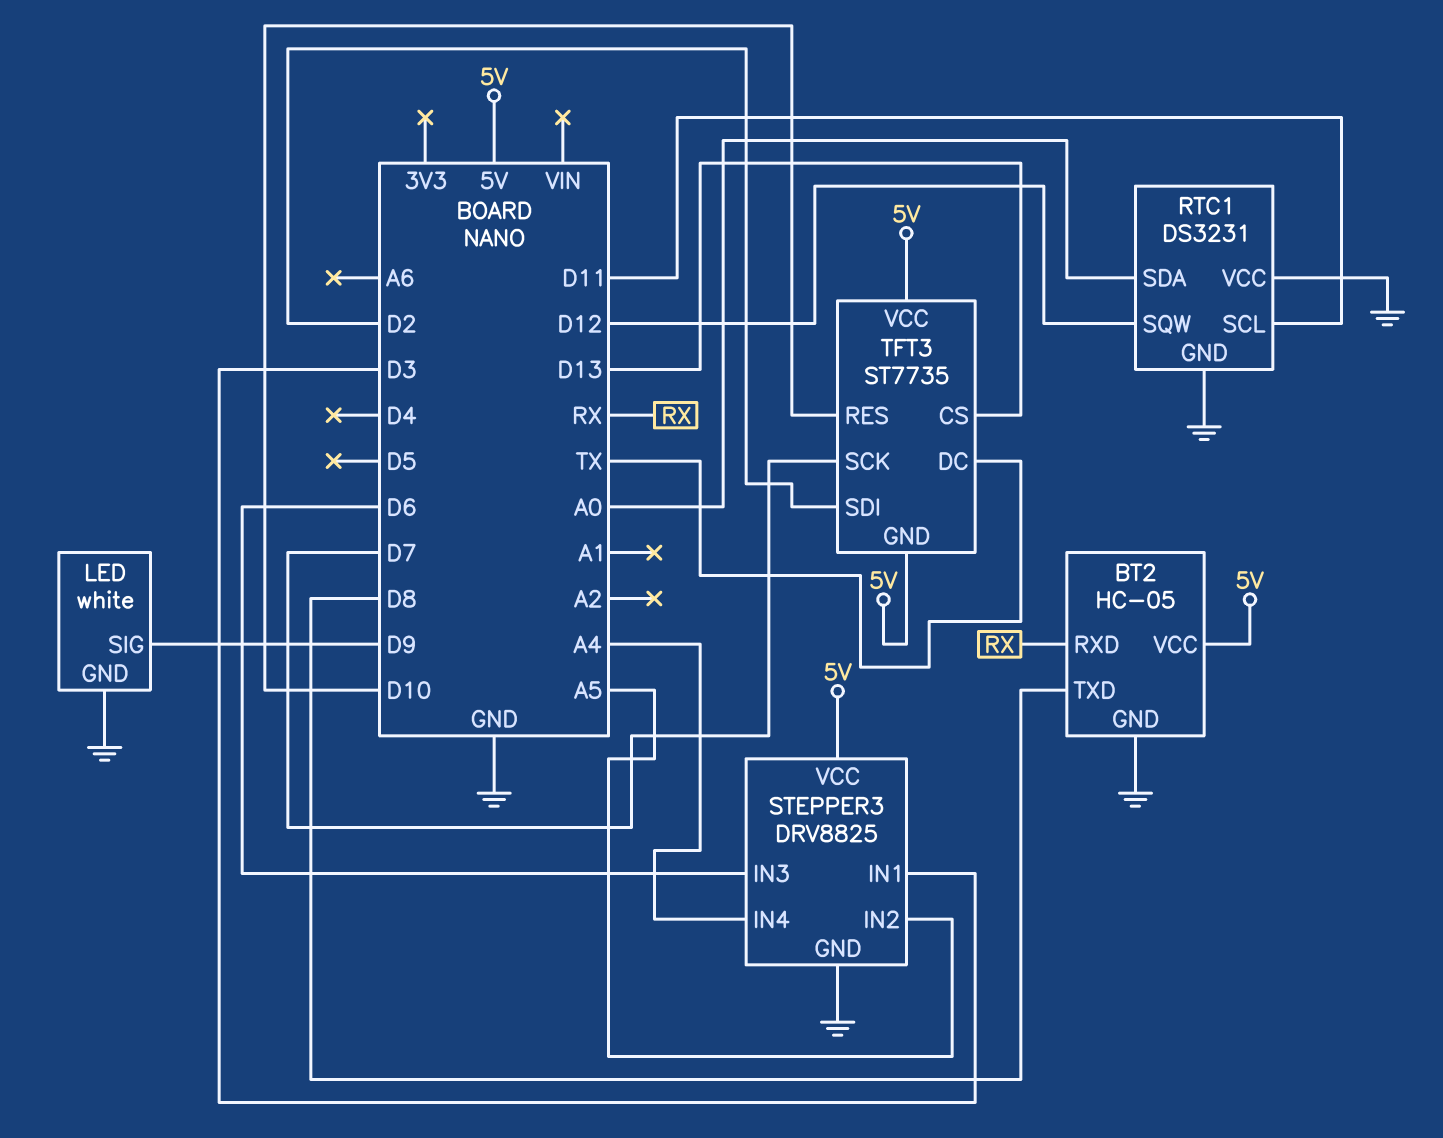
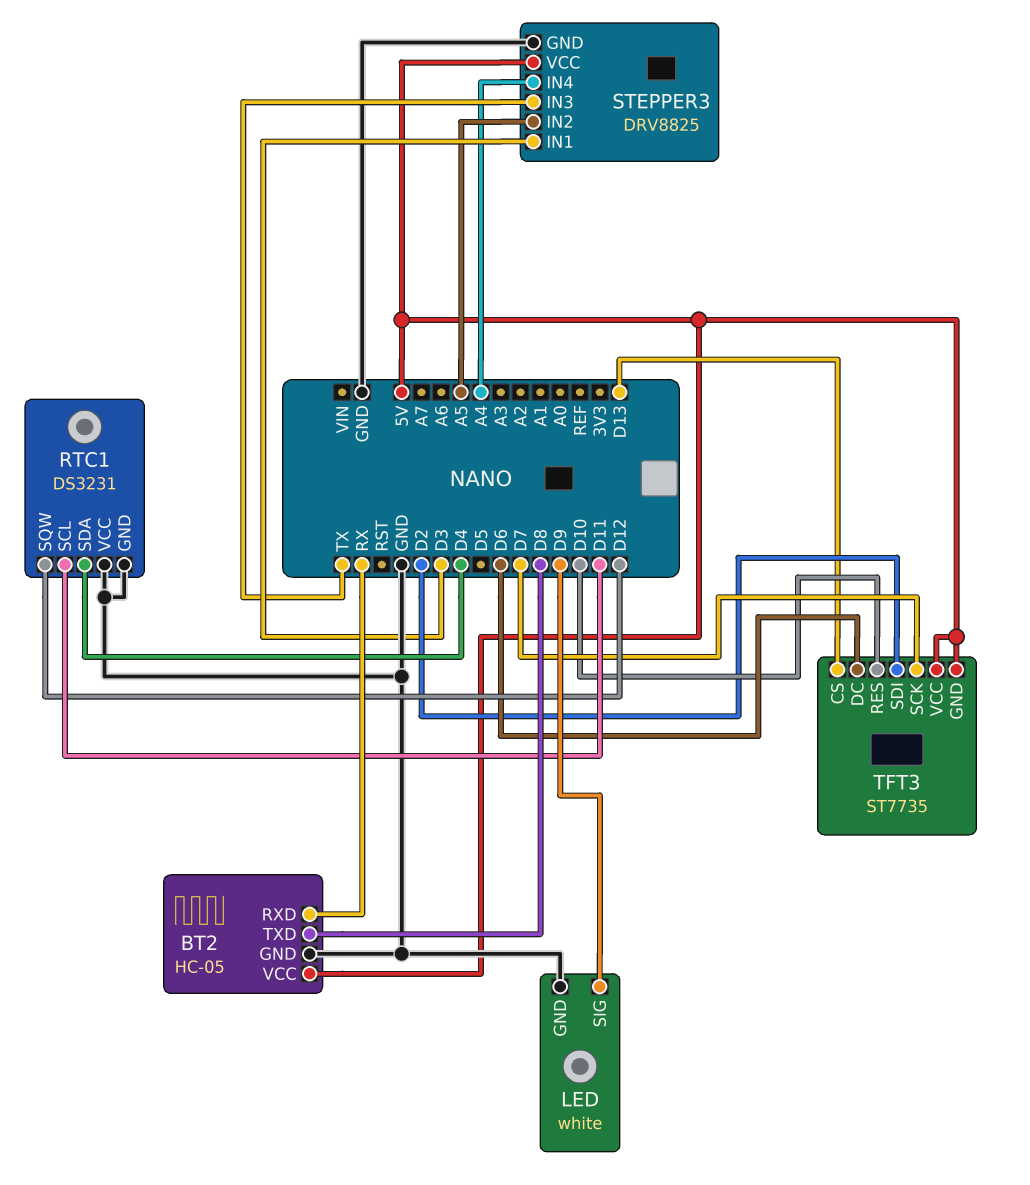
RTC1 pin SDA: A0 -> D4
STEPPER3 pin IN3: D6 -> TX
TFT3 pin DC: TX -> D6

